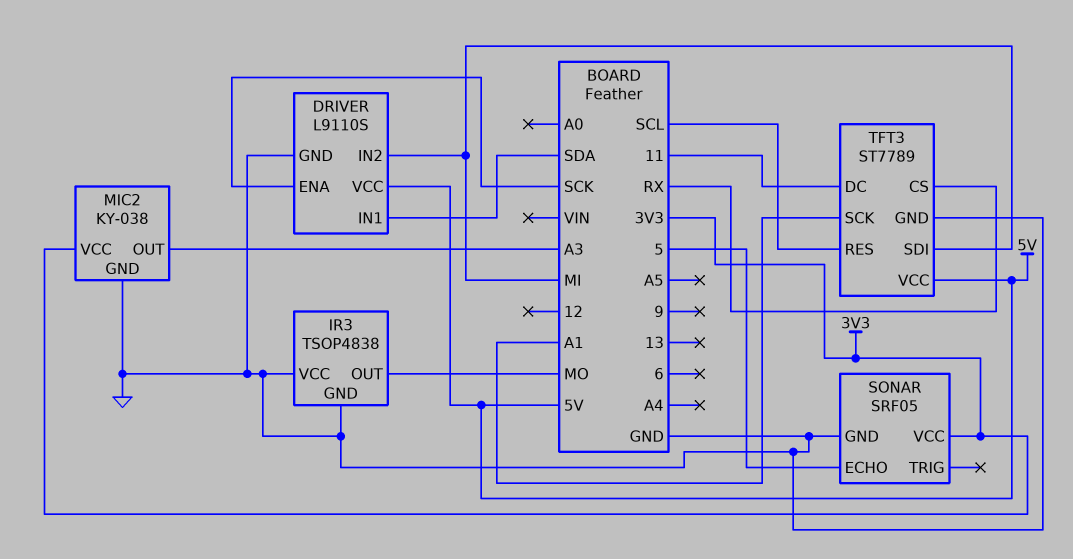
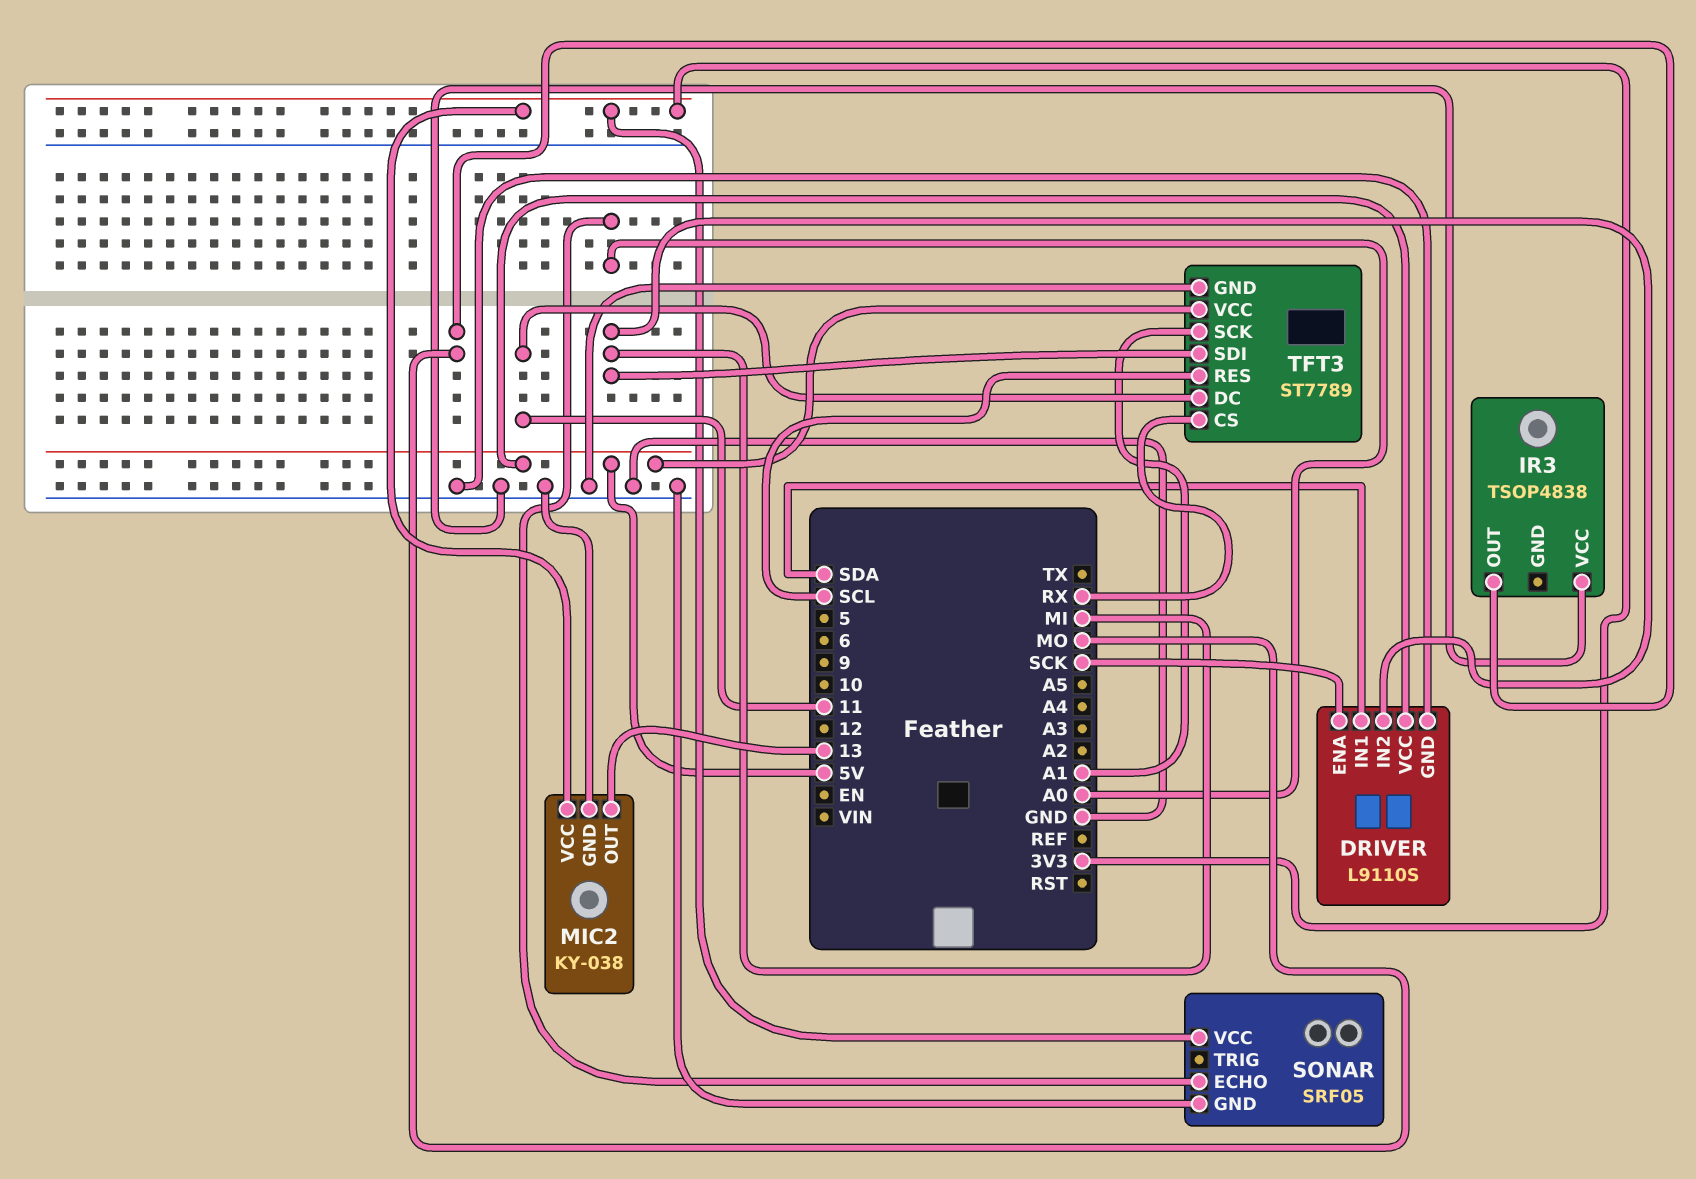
IR3 pin GND: GND -> none
MIC2 pin OUT: A3 -> 13
SONAR pin ECHO: 5 -> A0

